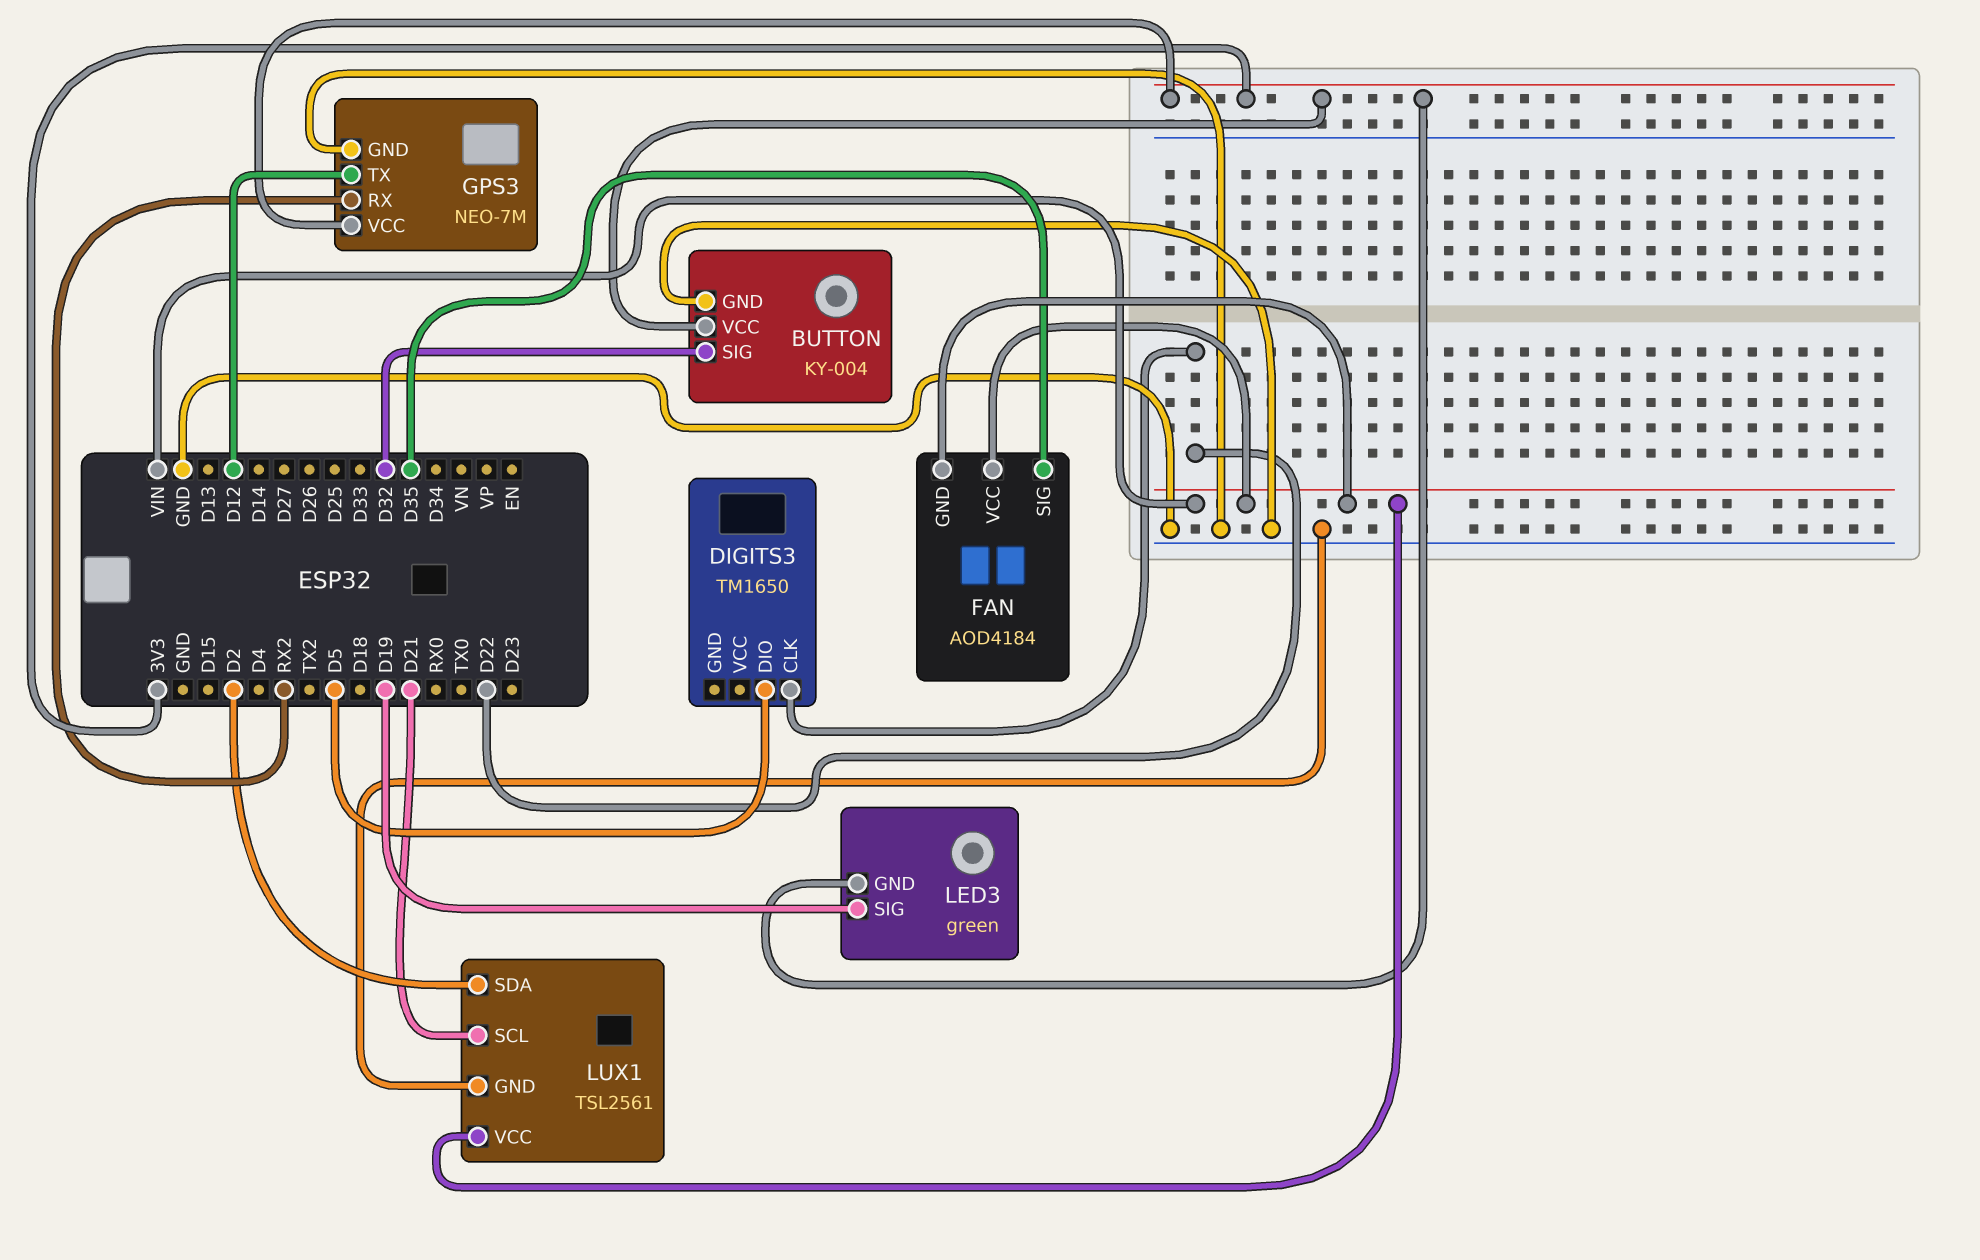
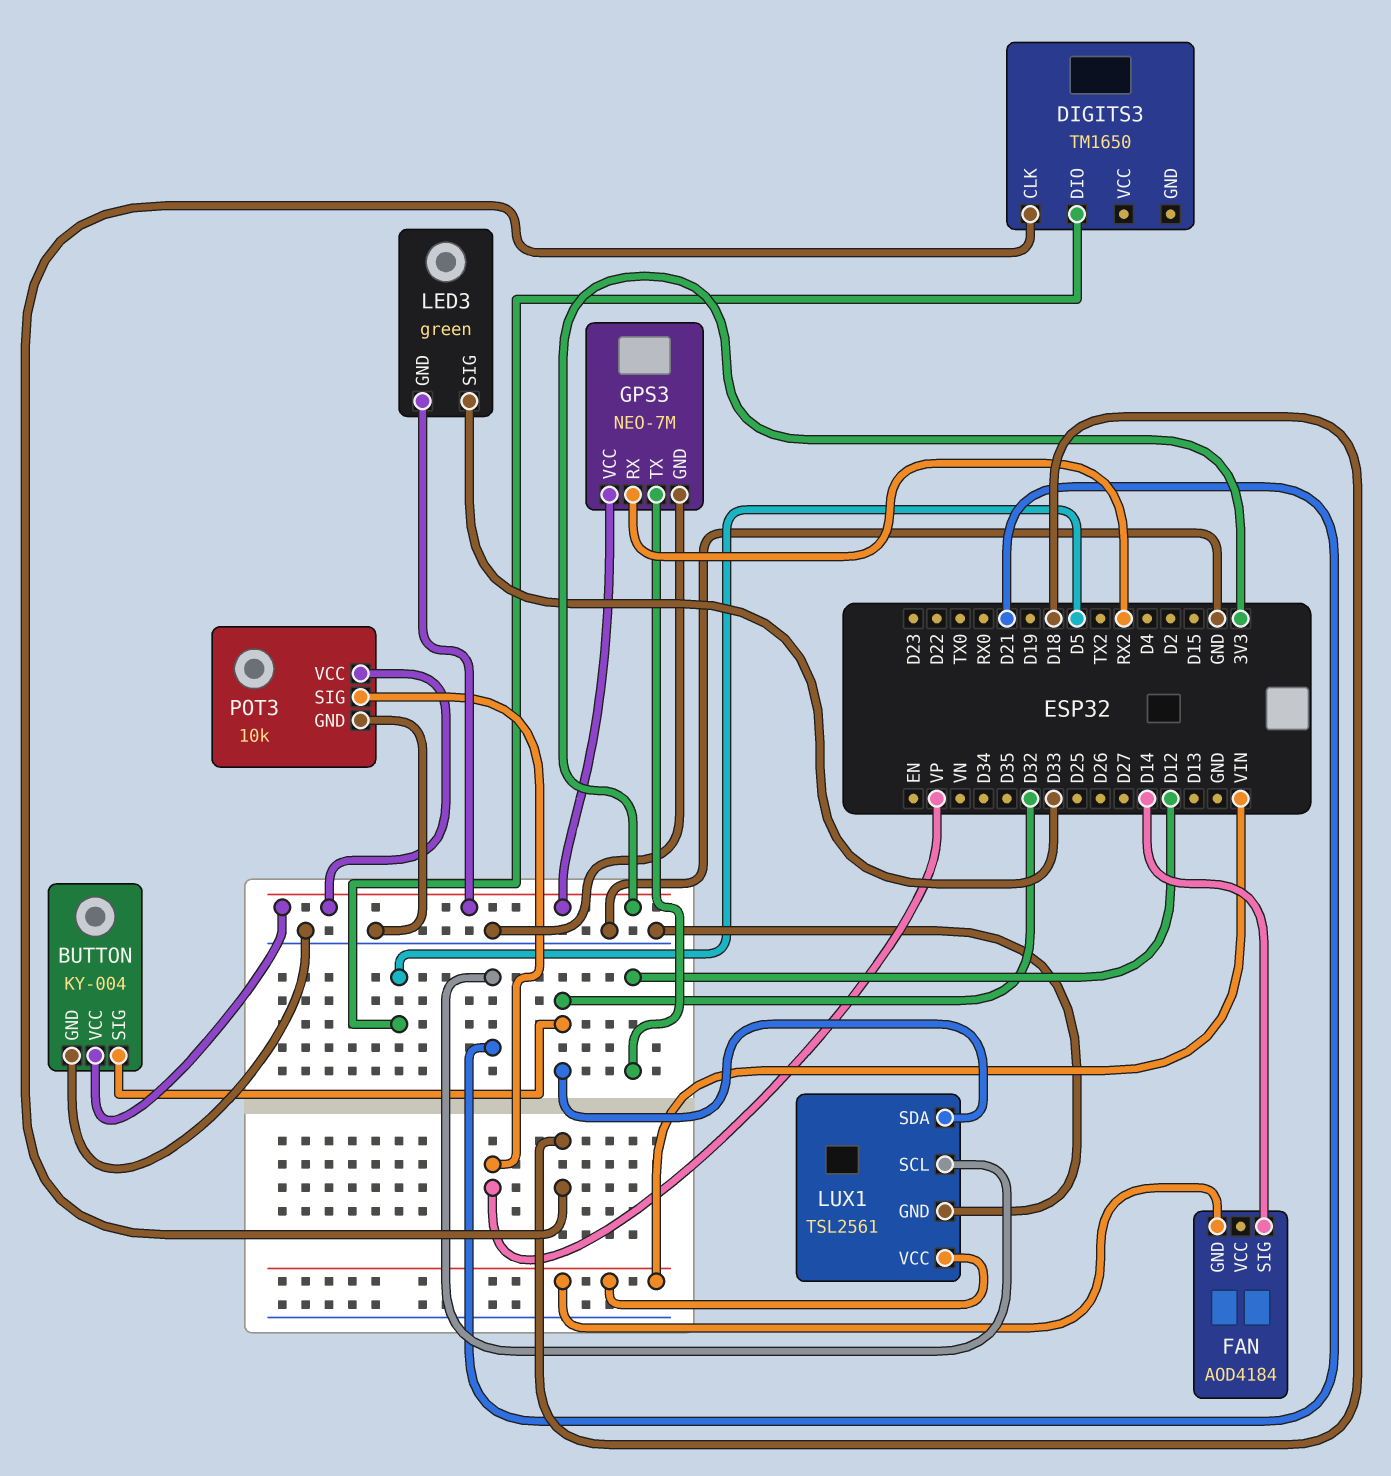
DIGITS3 pin CLK: D22 -> D18
FAN pin SIG: D35 -> D14
FAN pin VCC: VIN -> none
LED3 pin SIG: D19 -> D33
LUX1 pin SDA: D2 -> D32
POT3: none -> 10k
POT3 pin GND: none -> GND
POT3 pin SIG: none -> VP
POT3 pin VCC: none -> 3V3

